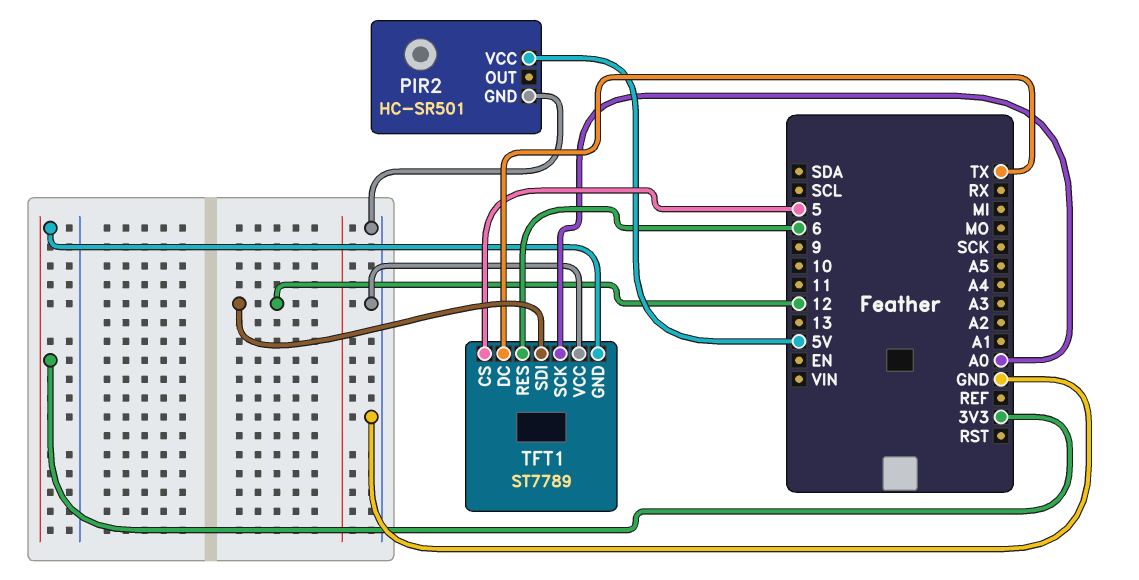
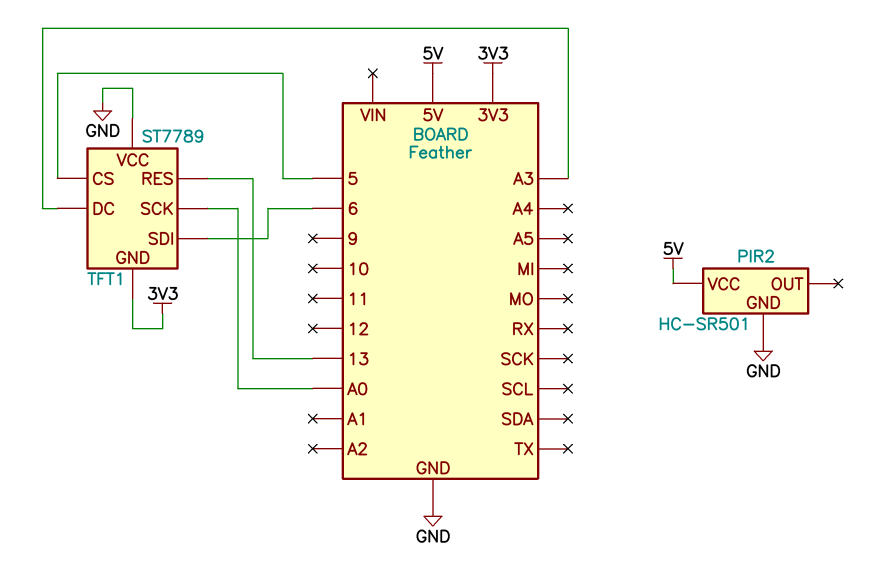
TFT1 pin DC: TX -> A3
TFT1 pin RES: 6 -> 13
TFT1 pin SDI: 12 -> 6

